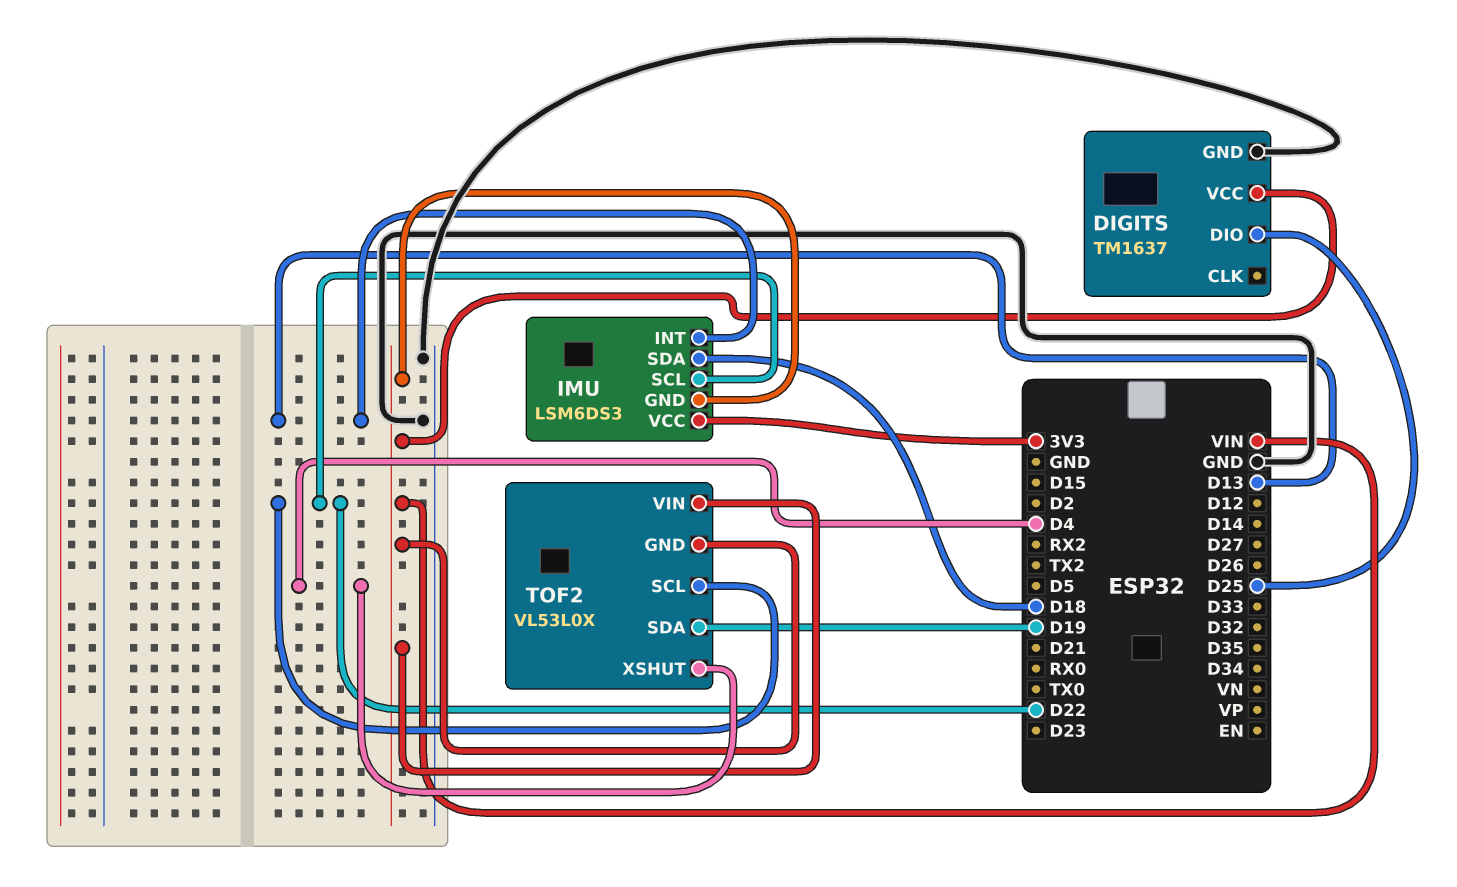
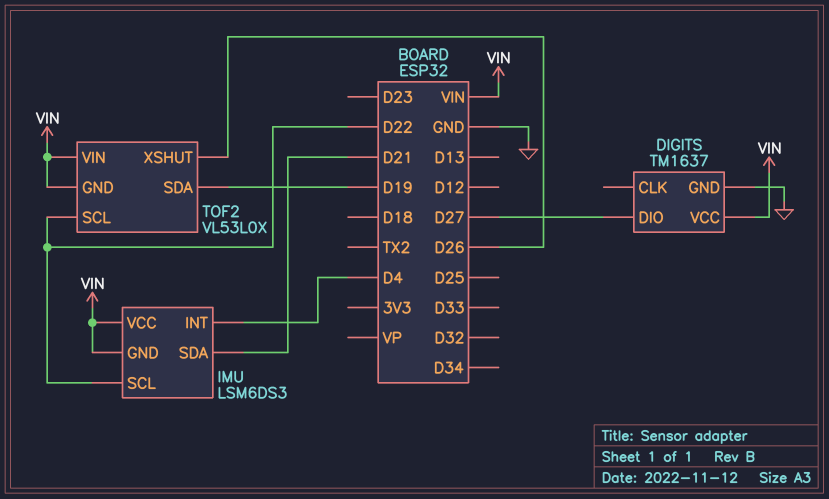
DIGITS pin DIO: D25 -> D27
IMU pin INT: D13 -> D4
IMU pin SDA: D18 -> D21
IMU pin VCC: 3V3 -> VIN
TOF2 pin XSHUT: D4 -> D26

